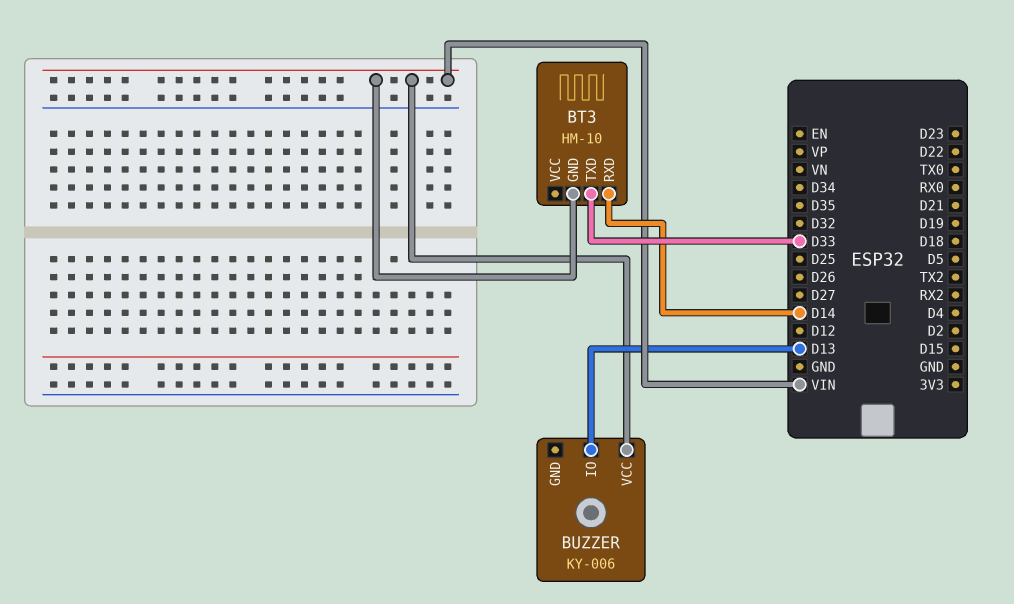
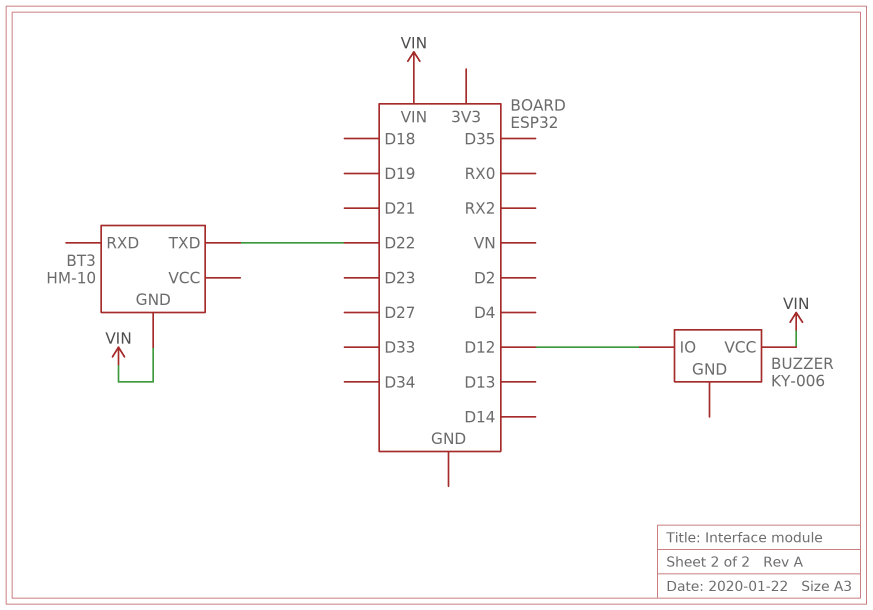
BT3 pin RXD: D14 -> none
BT3 pin TXD: D33 -> D22
BUZZER pin IO: D13 -> D12

